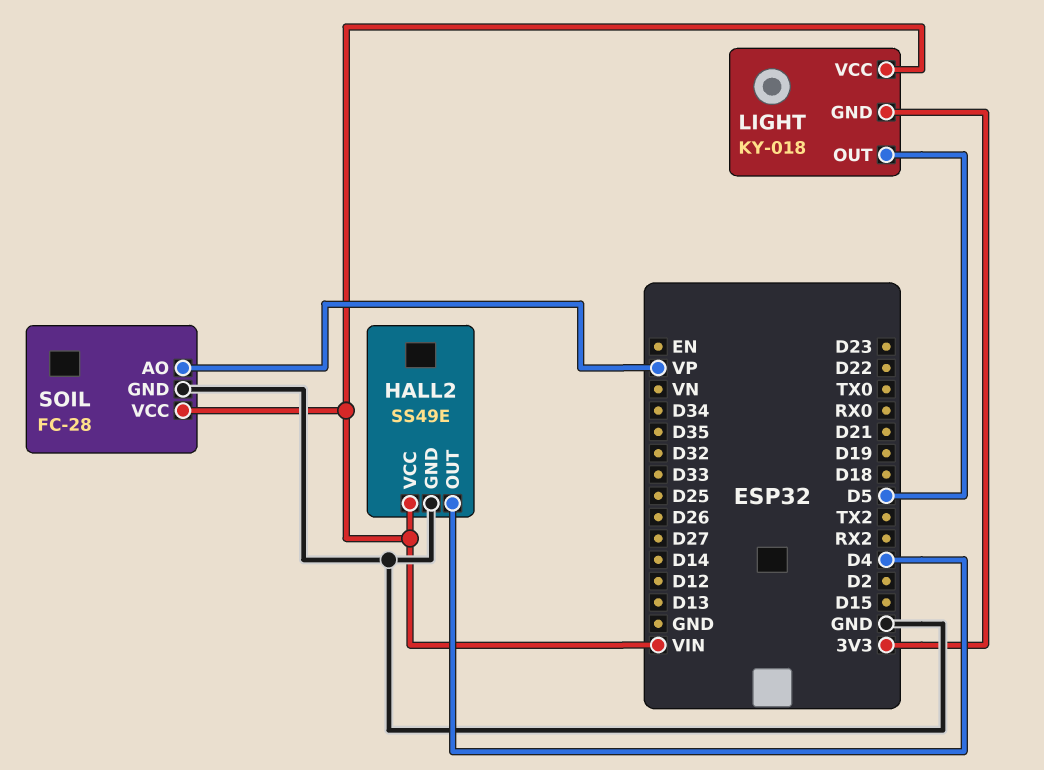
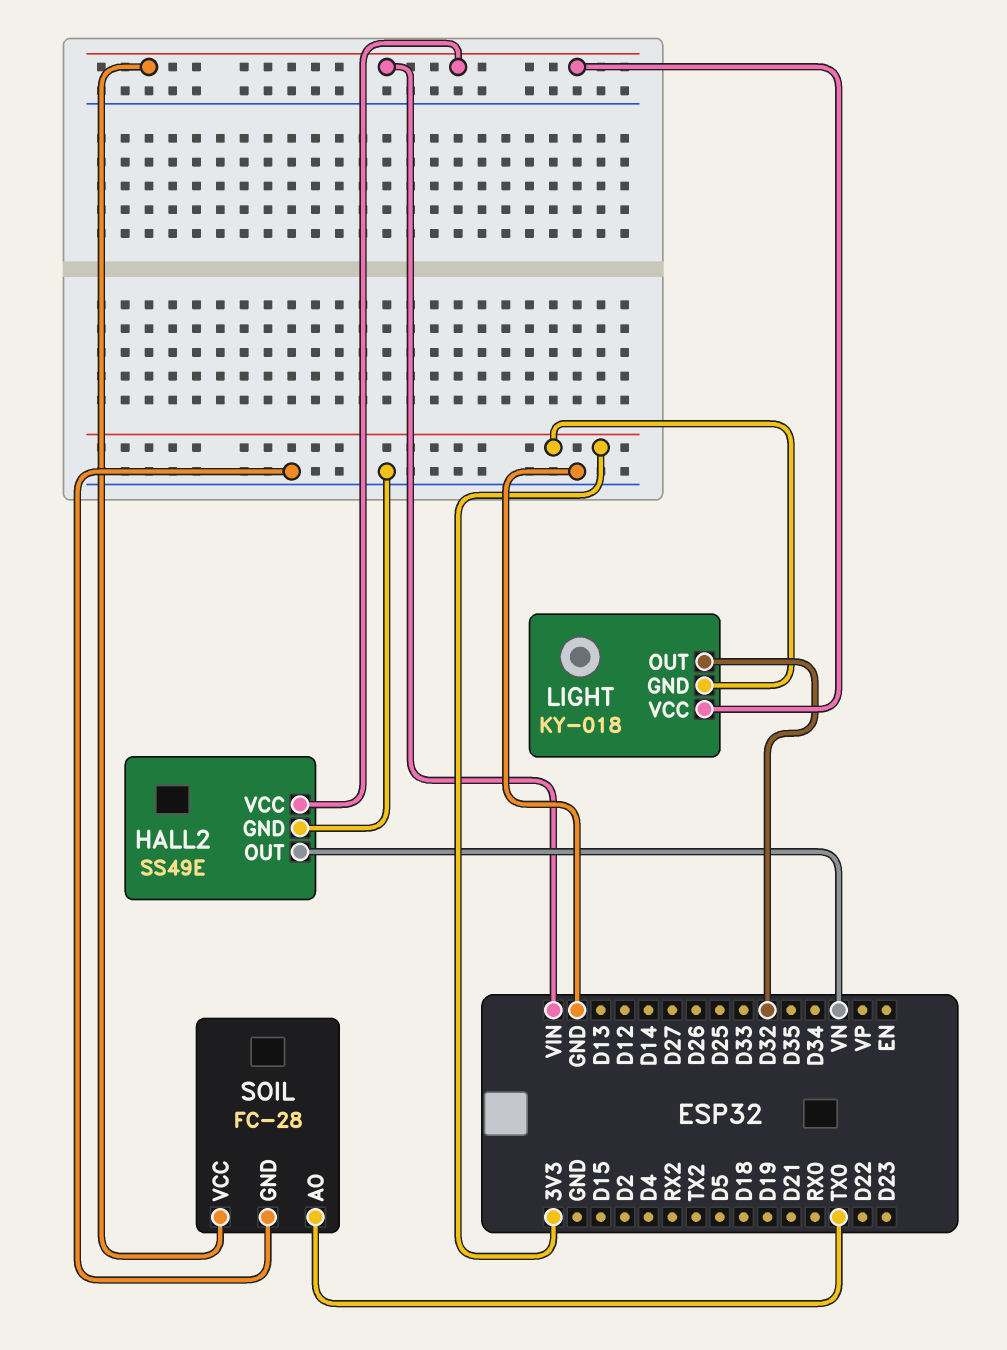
HALL2 pin OUT: D4 -> VN
LIGHT pin OUT: D5 -> D32
SOIL pin AO: VP -> TX0

